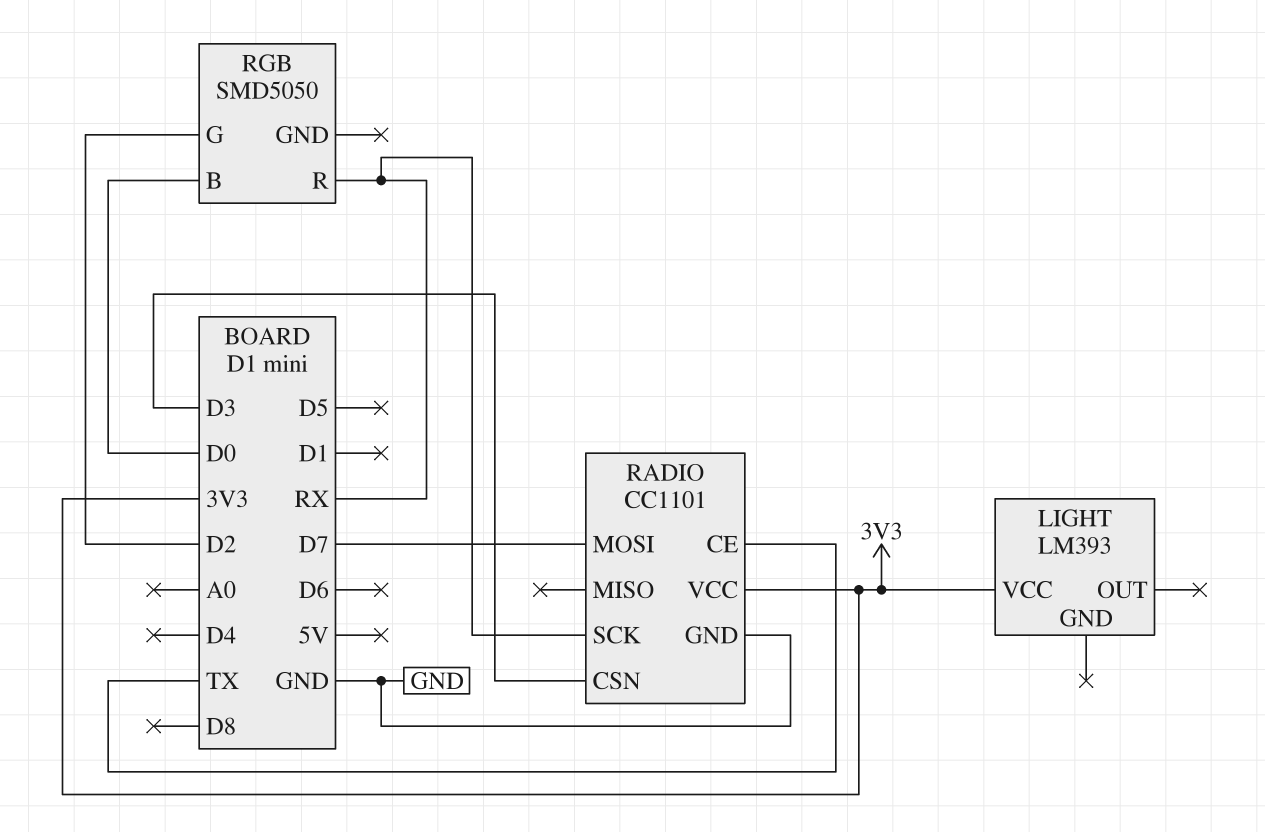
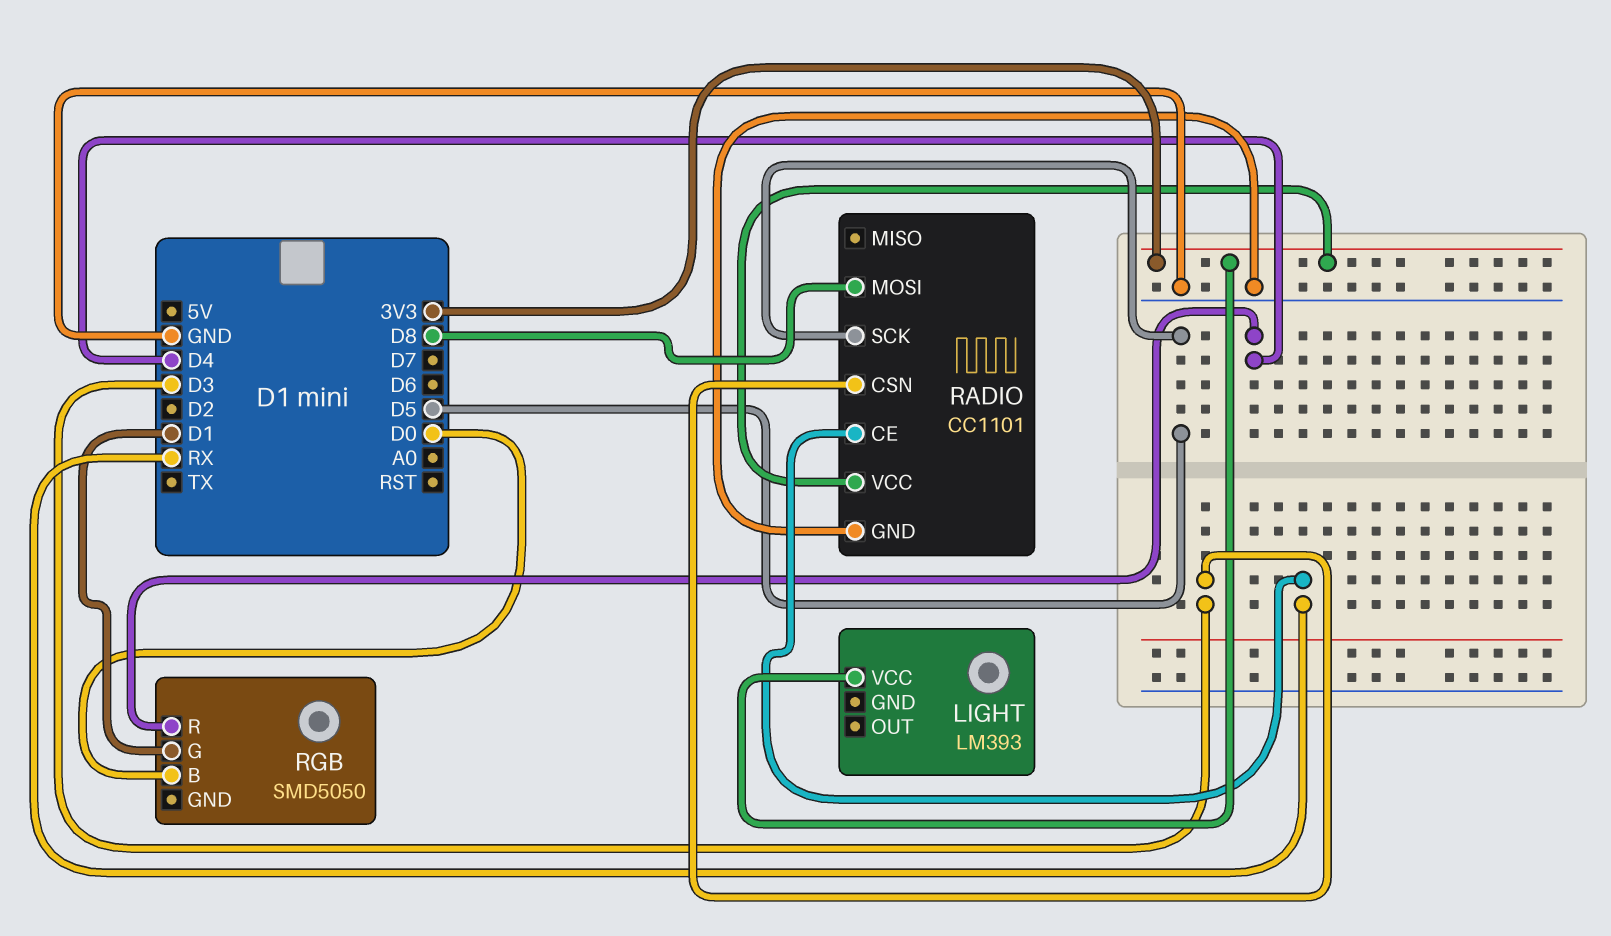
RADIO pin CE: TX -> RX
RADIO pin MOSI: D7 -> D8
RADIO pin SCK: RX -> D5
RGB pin G: D2 -> D1
RGB pin R: RX -> D4

